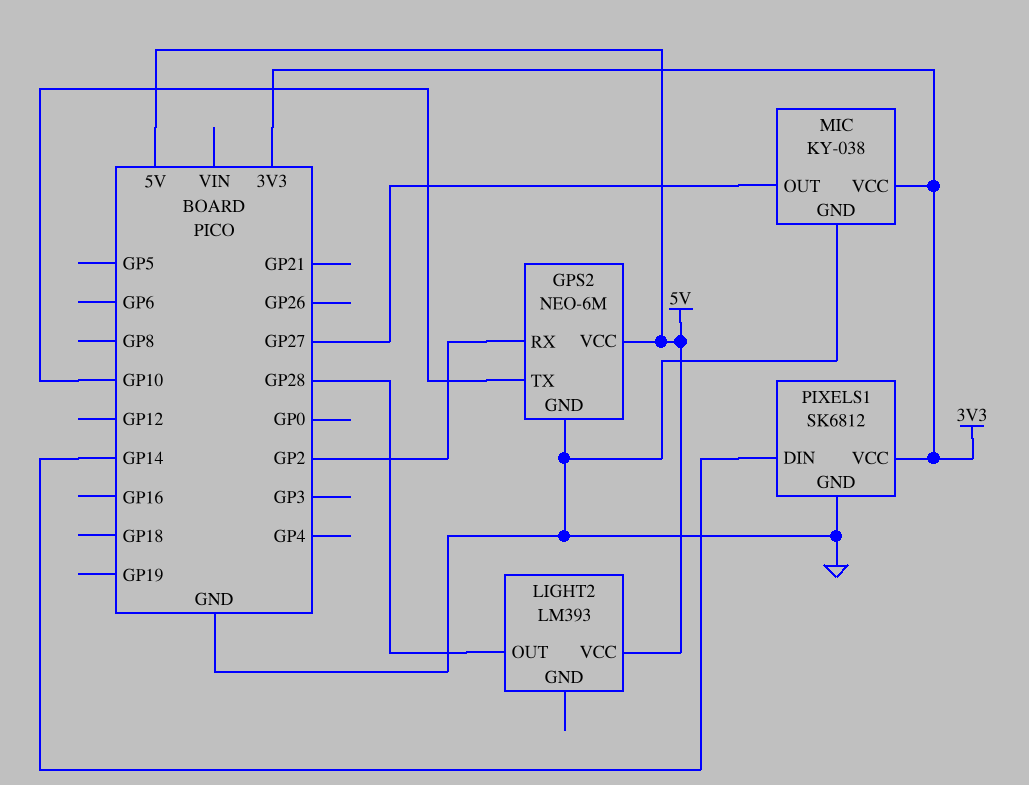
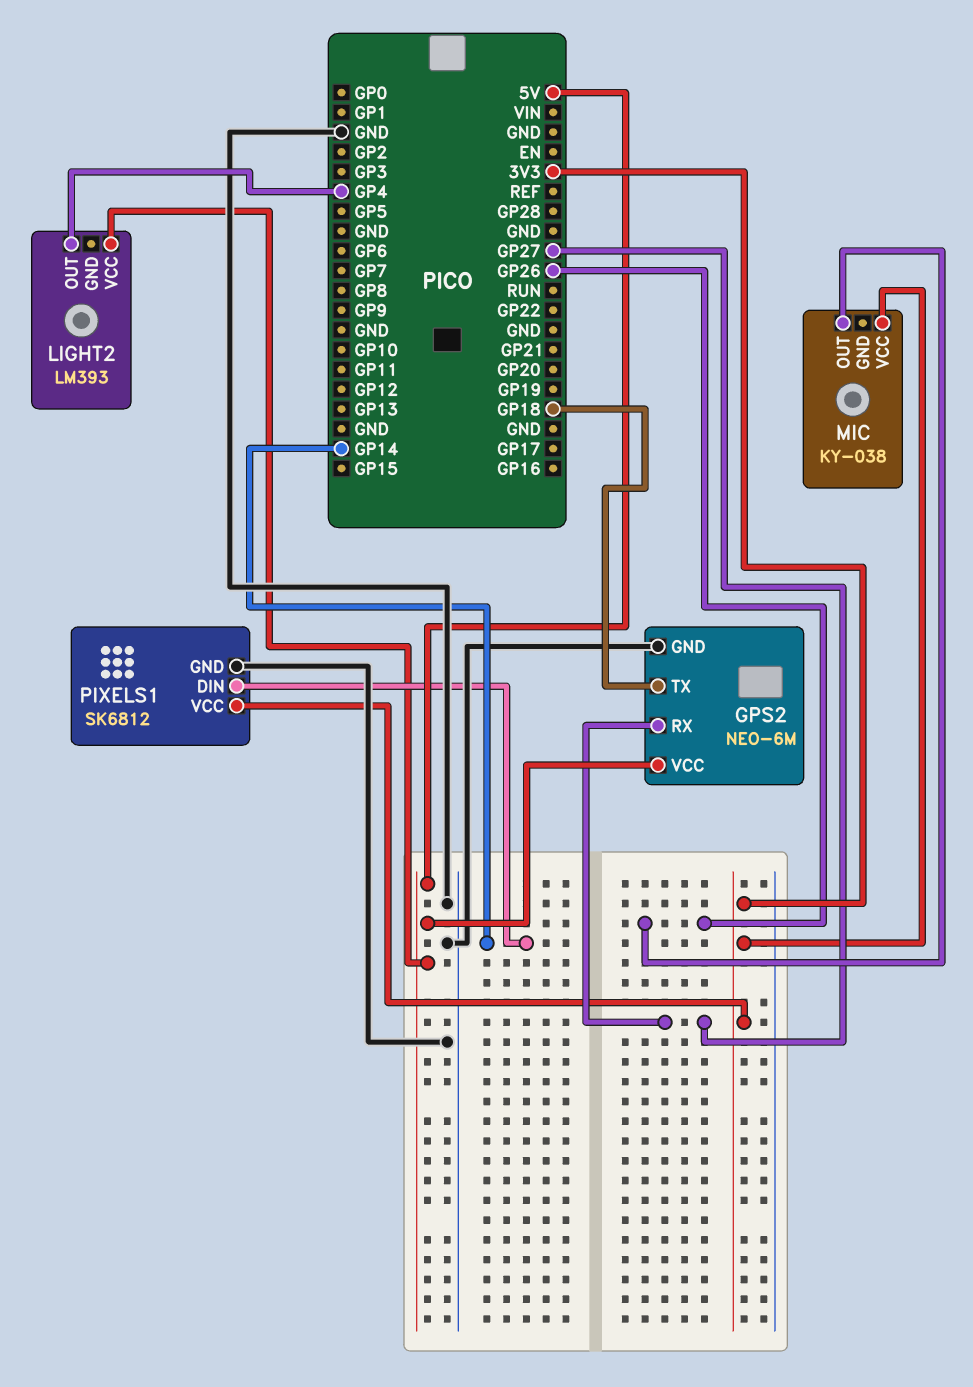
GPS2 pin RX: GP2 -> GP27
GPS2 pin TX: GP10 -> GP18
LIGHT2 pin OUT: GP28 -> GP4
MIC pin GND: GND -> none
MIC pin OUT: GP27 -> GP26

